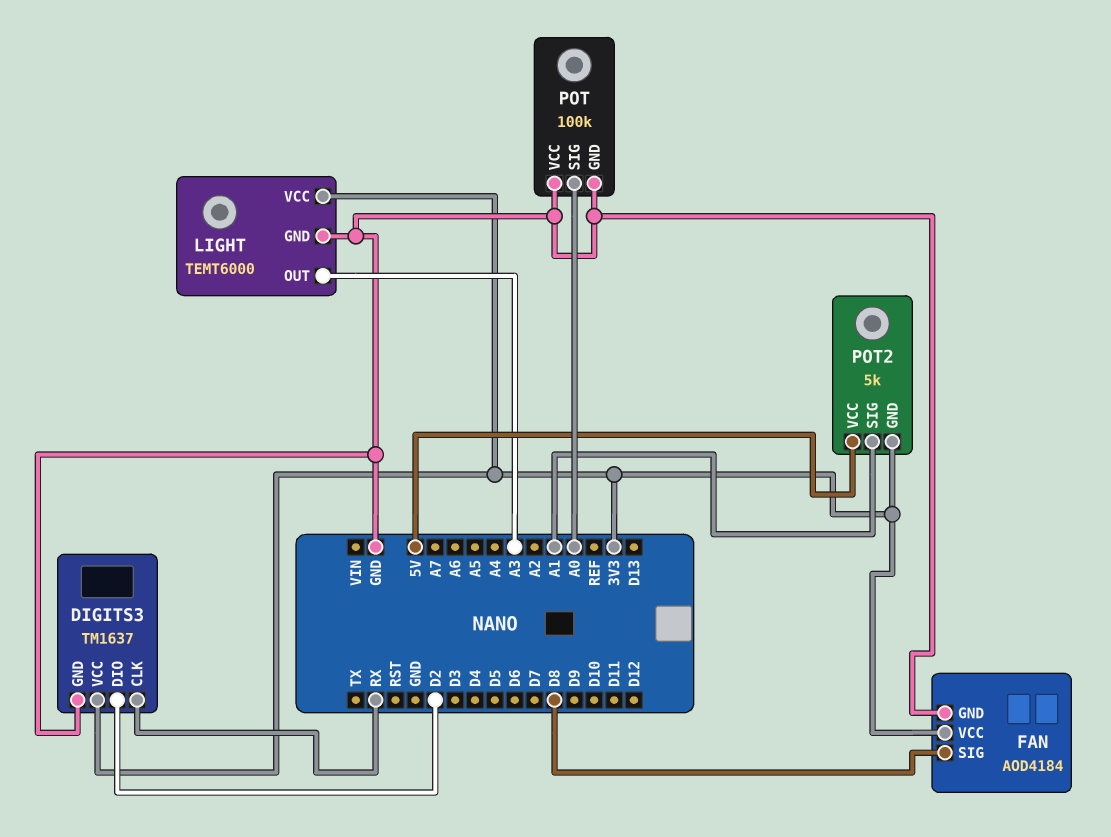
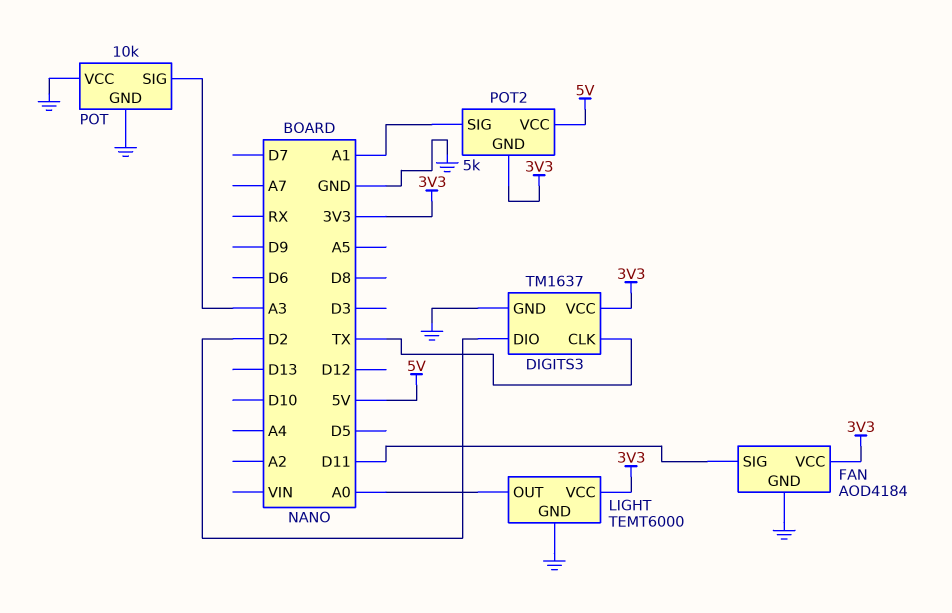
DIGITS3 pin CLK: RX -> TX
FAN pin SIG: D8 -> D11
LIGHT pin OUT: A3 -> A0
POT: 100k -> 10k
POT pin SIG: A0 -> A3

